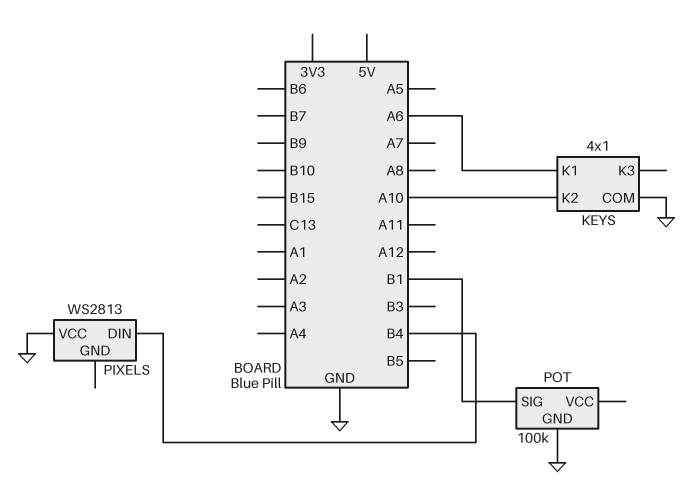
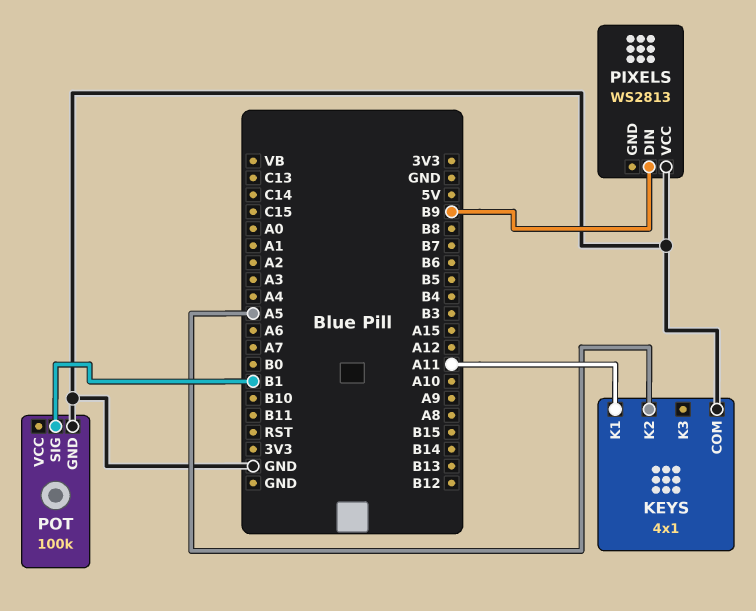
KEYS pin K1: A6 -> A11
KEYS pin K2: A10 -> A5
PIXELS pin DIN: B4 -> B9

